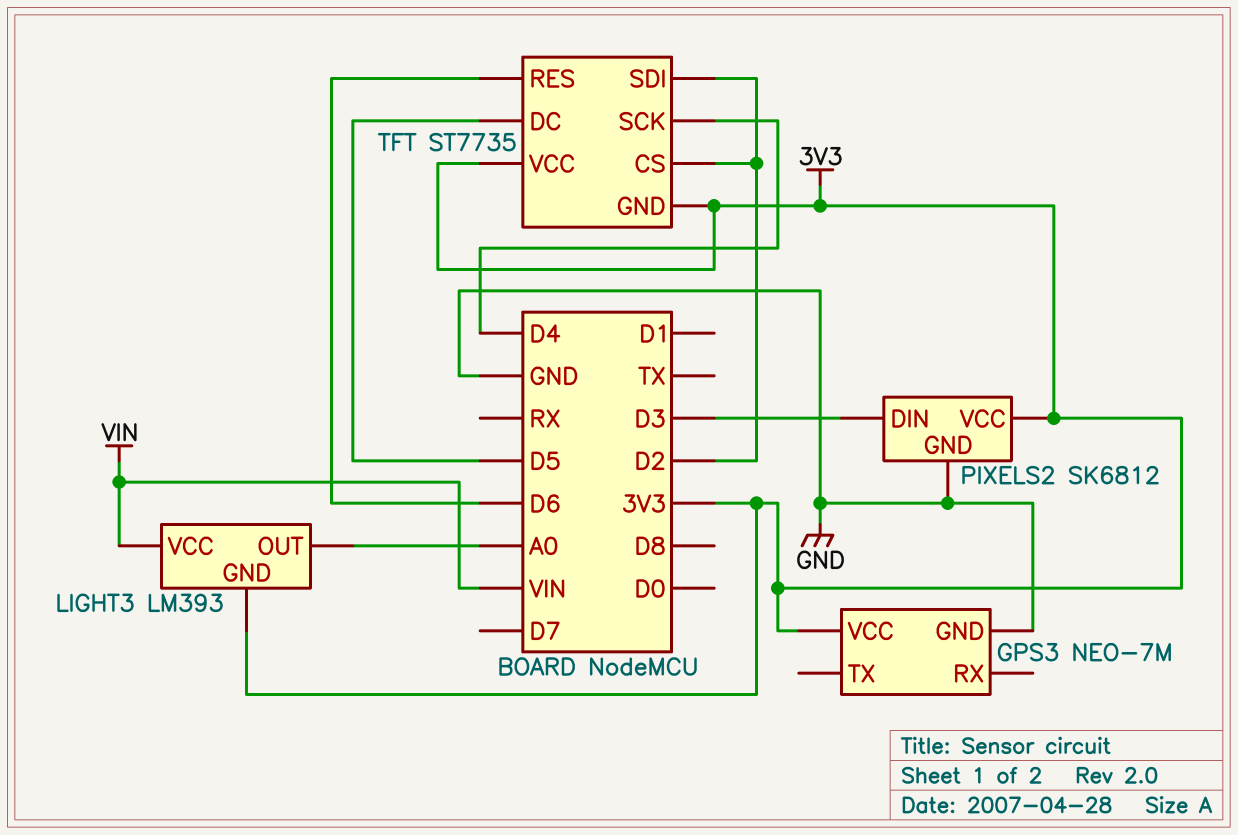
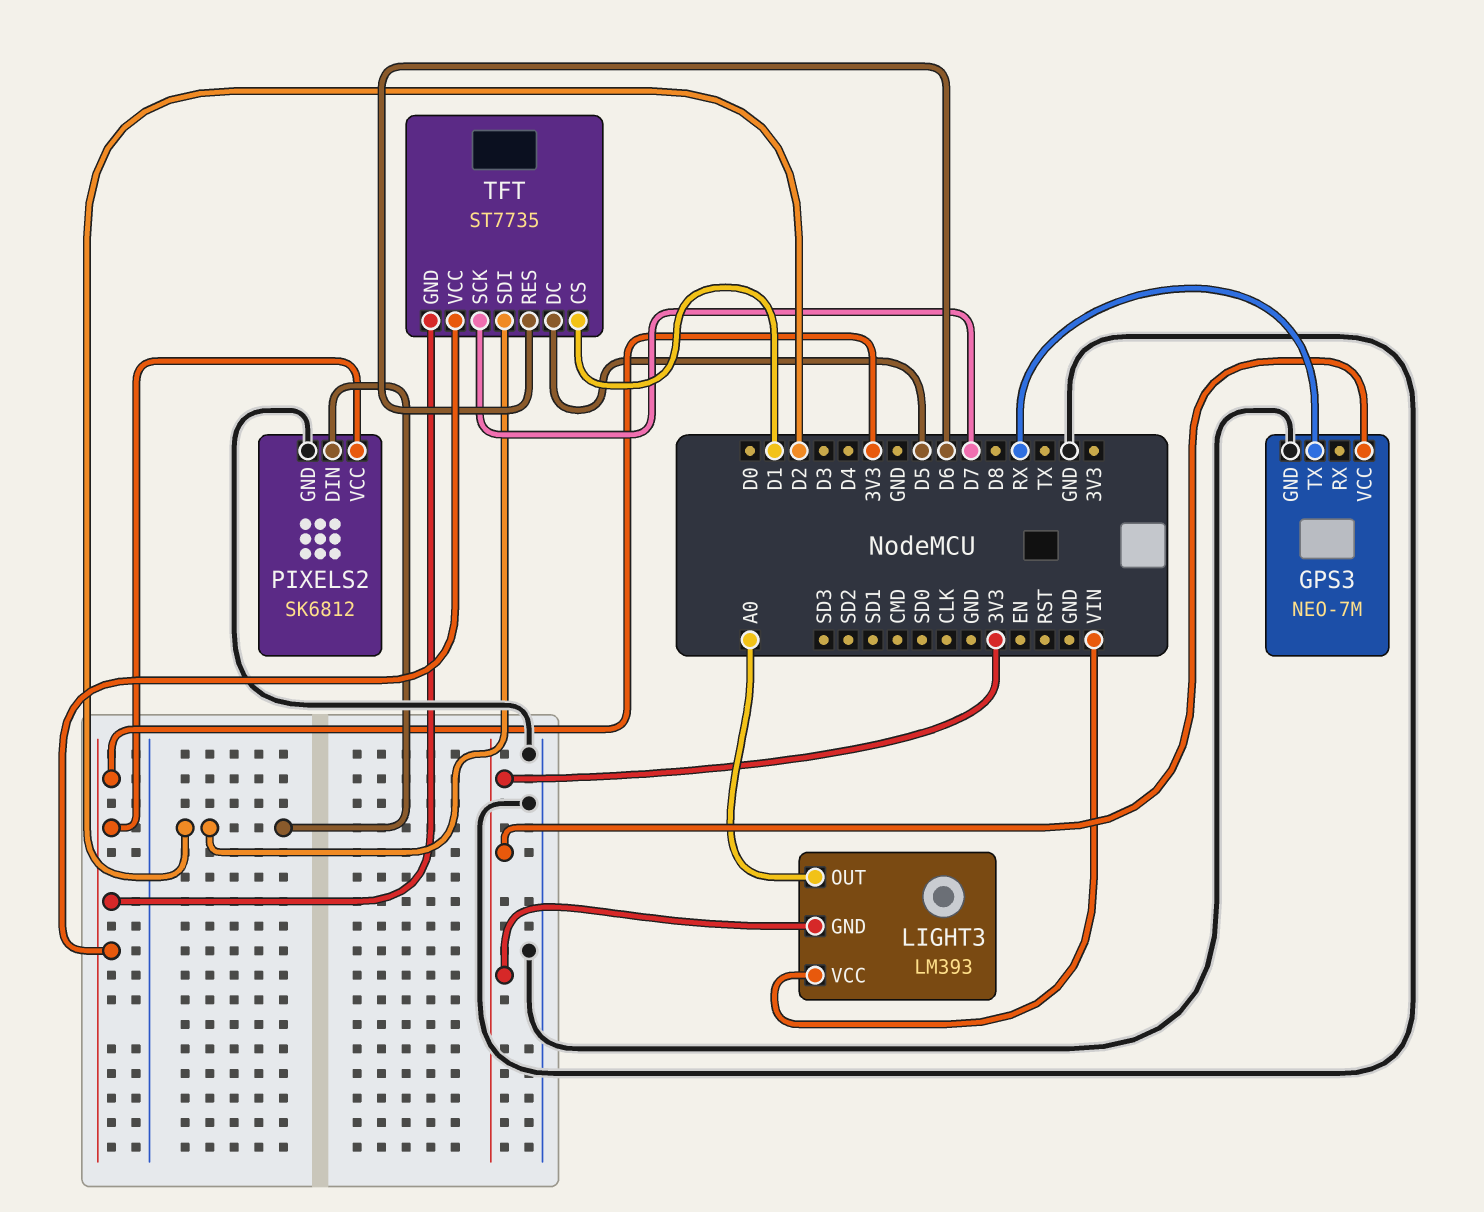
GPS3 pin TX: none -> RX
PIXELS2 pin DIN: D3 -> D2
TFT pin CS: D2 -> D1
TFT pin SCK: D4 -> D7

